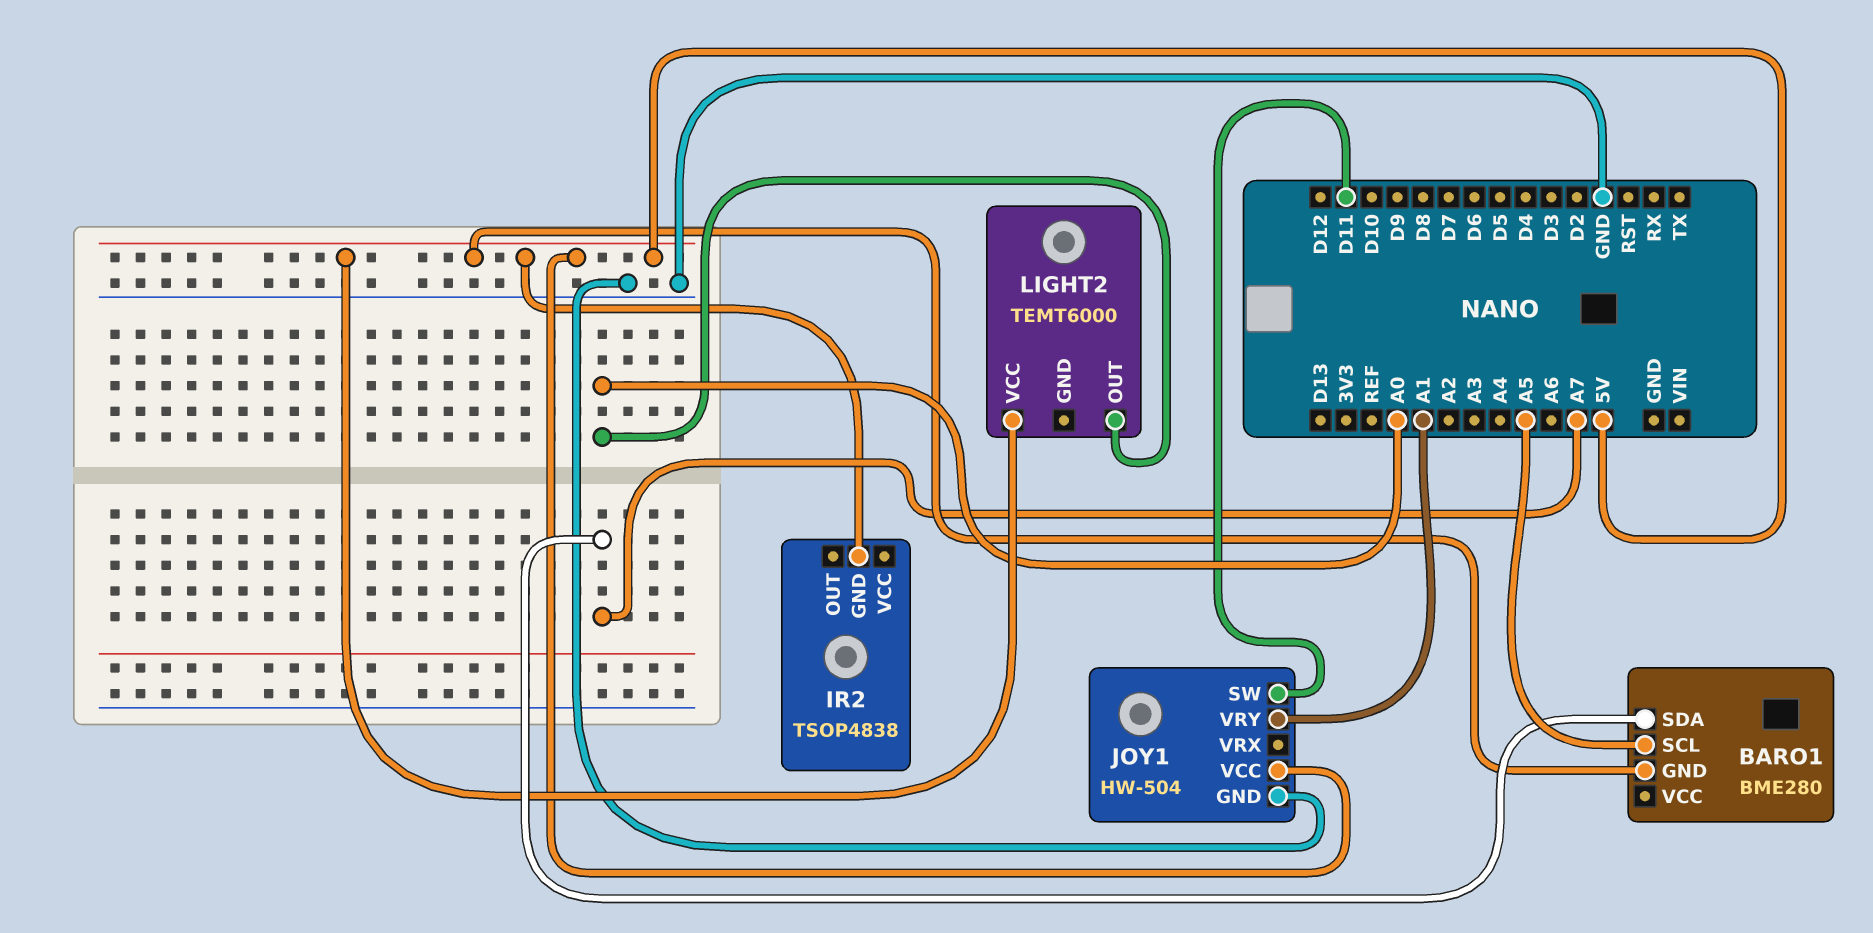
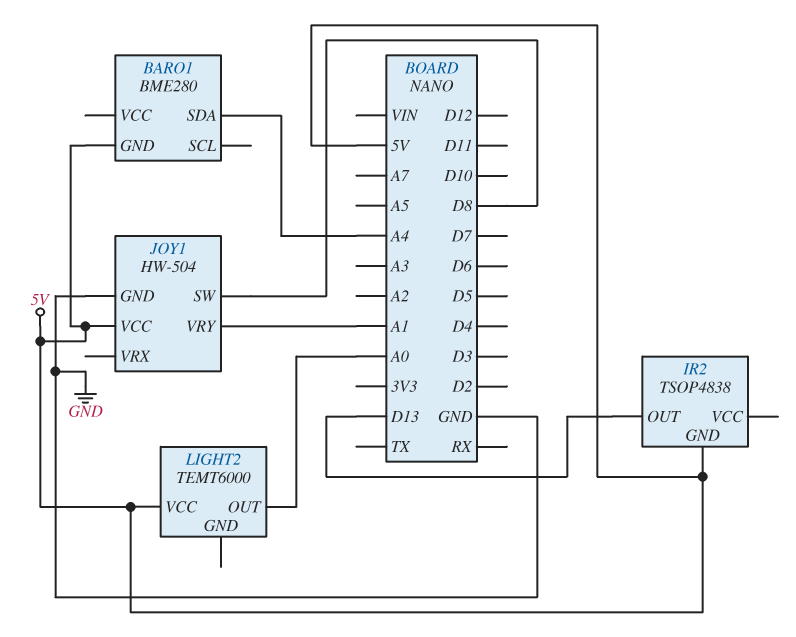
BARO1 pin SCL: A5 -> none
BARO1 pin SDA: A7 -> A4
IR2 pin OUT: none -> D13
JOY1 pin SW: D11 -> D8

